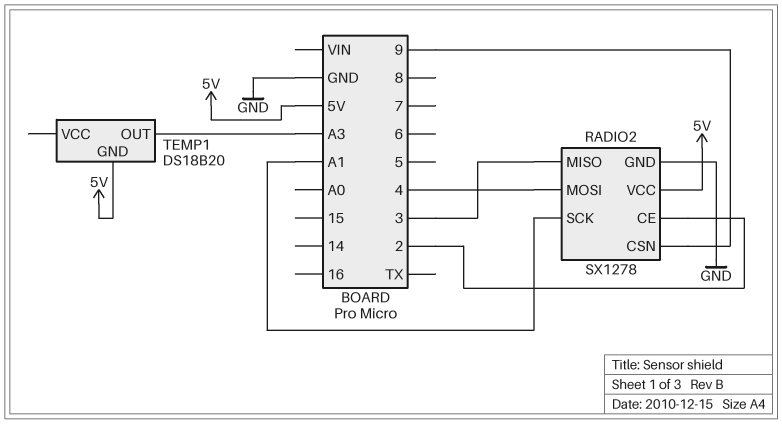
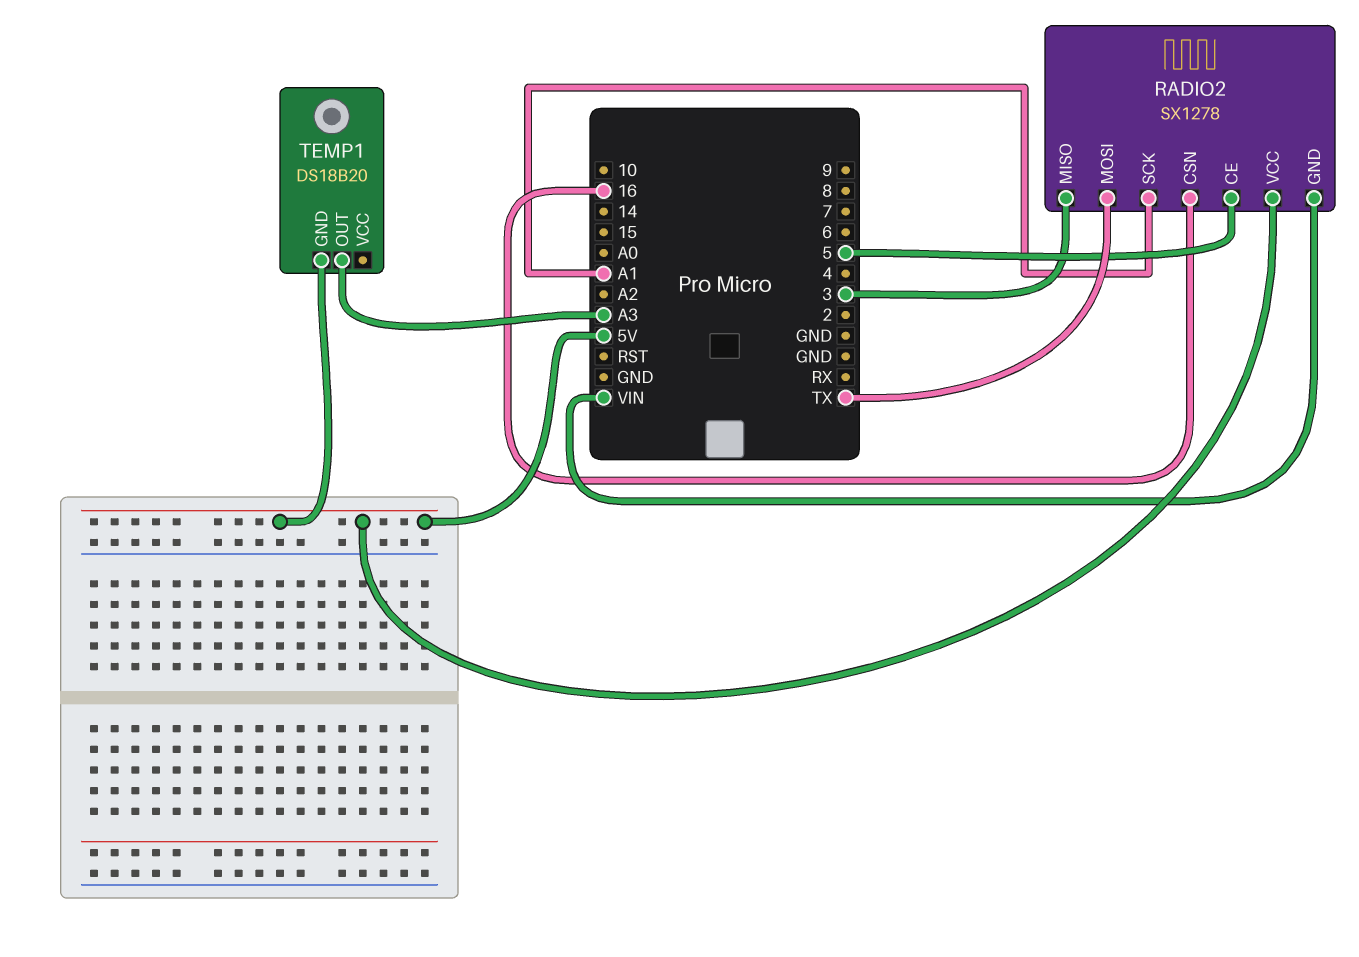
RADIO2 pin CE: 2 -> 5
RADIO2 pin CSN: 9 -> 16
RADIO2 pin GND: GND -> VIN
RADIO2 pin MOSI: 4 -> TX

